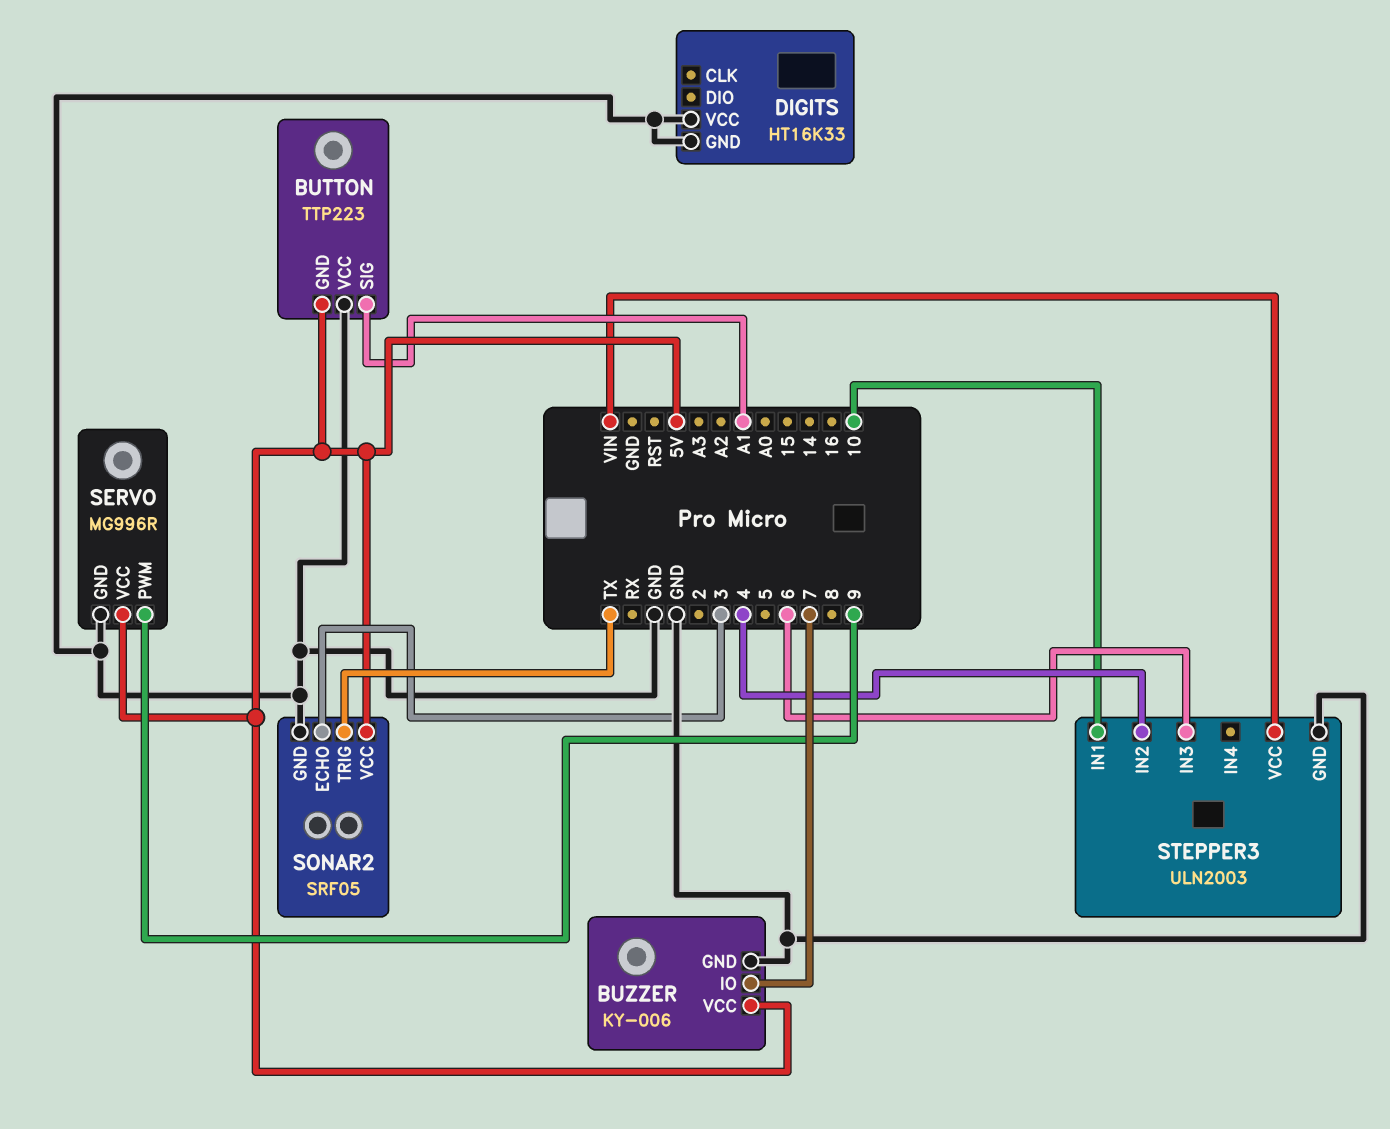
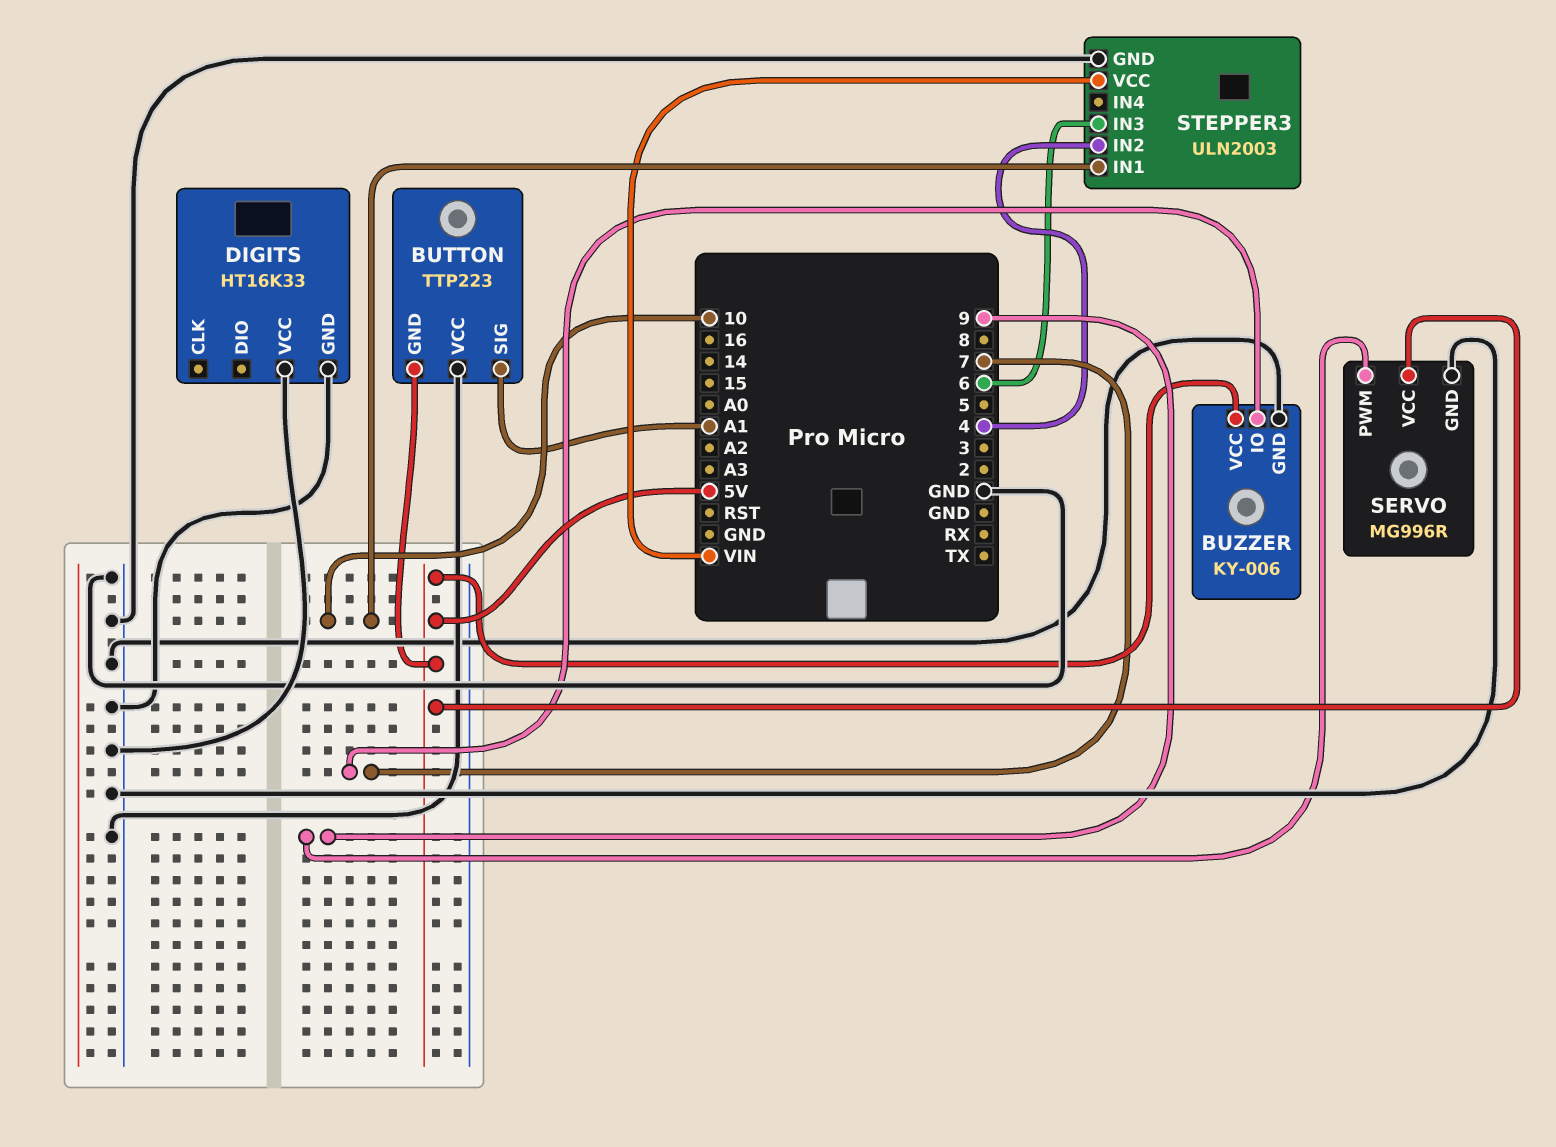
SONAR2: SRF05 -> none
SONAR2 pin ECHO: 3 -> none
SONAR2 pin GND: GND -> none
SONAR2 pin TRIG: TX -> none
SONAR2 pin VCC: 5V -> none

